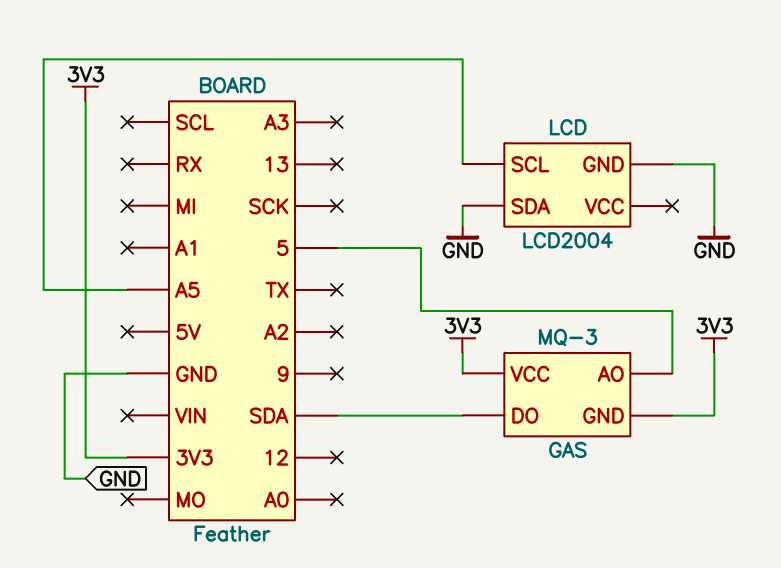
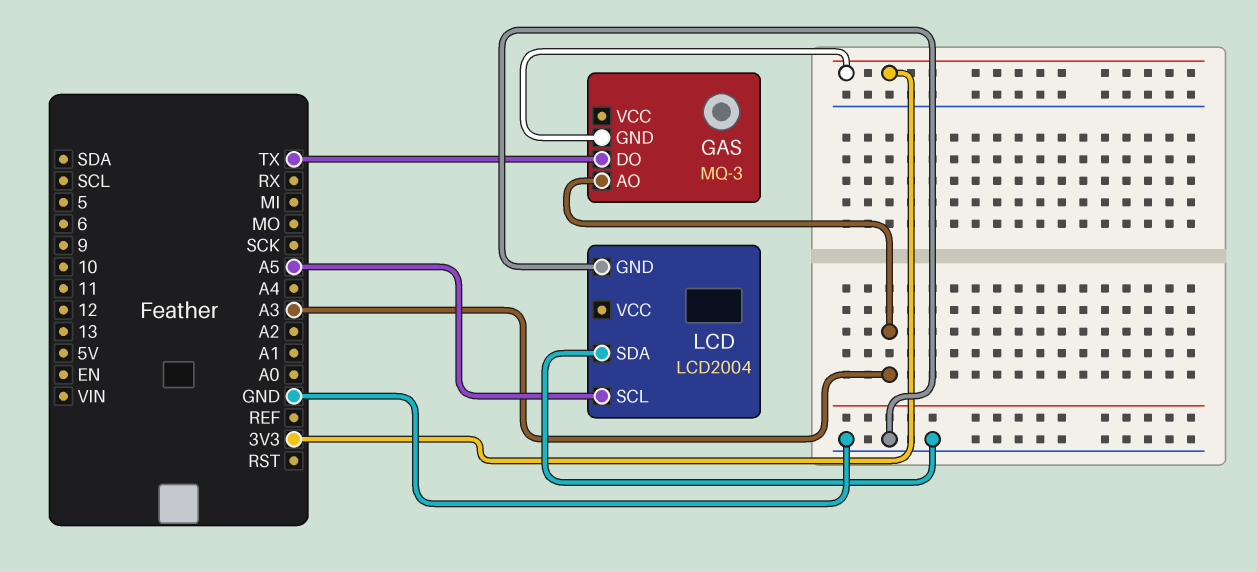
GAS pin AO: 5 -> A3
GAS pin DO: SDA -> TX
GAS pin VCC: 3V3 -> none

